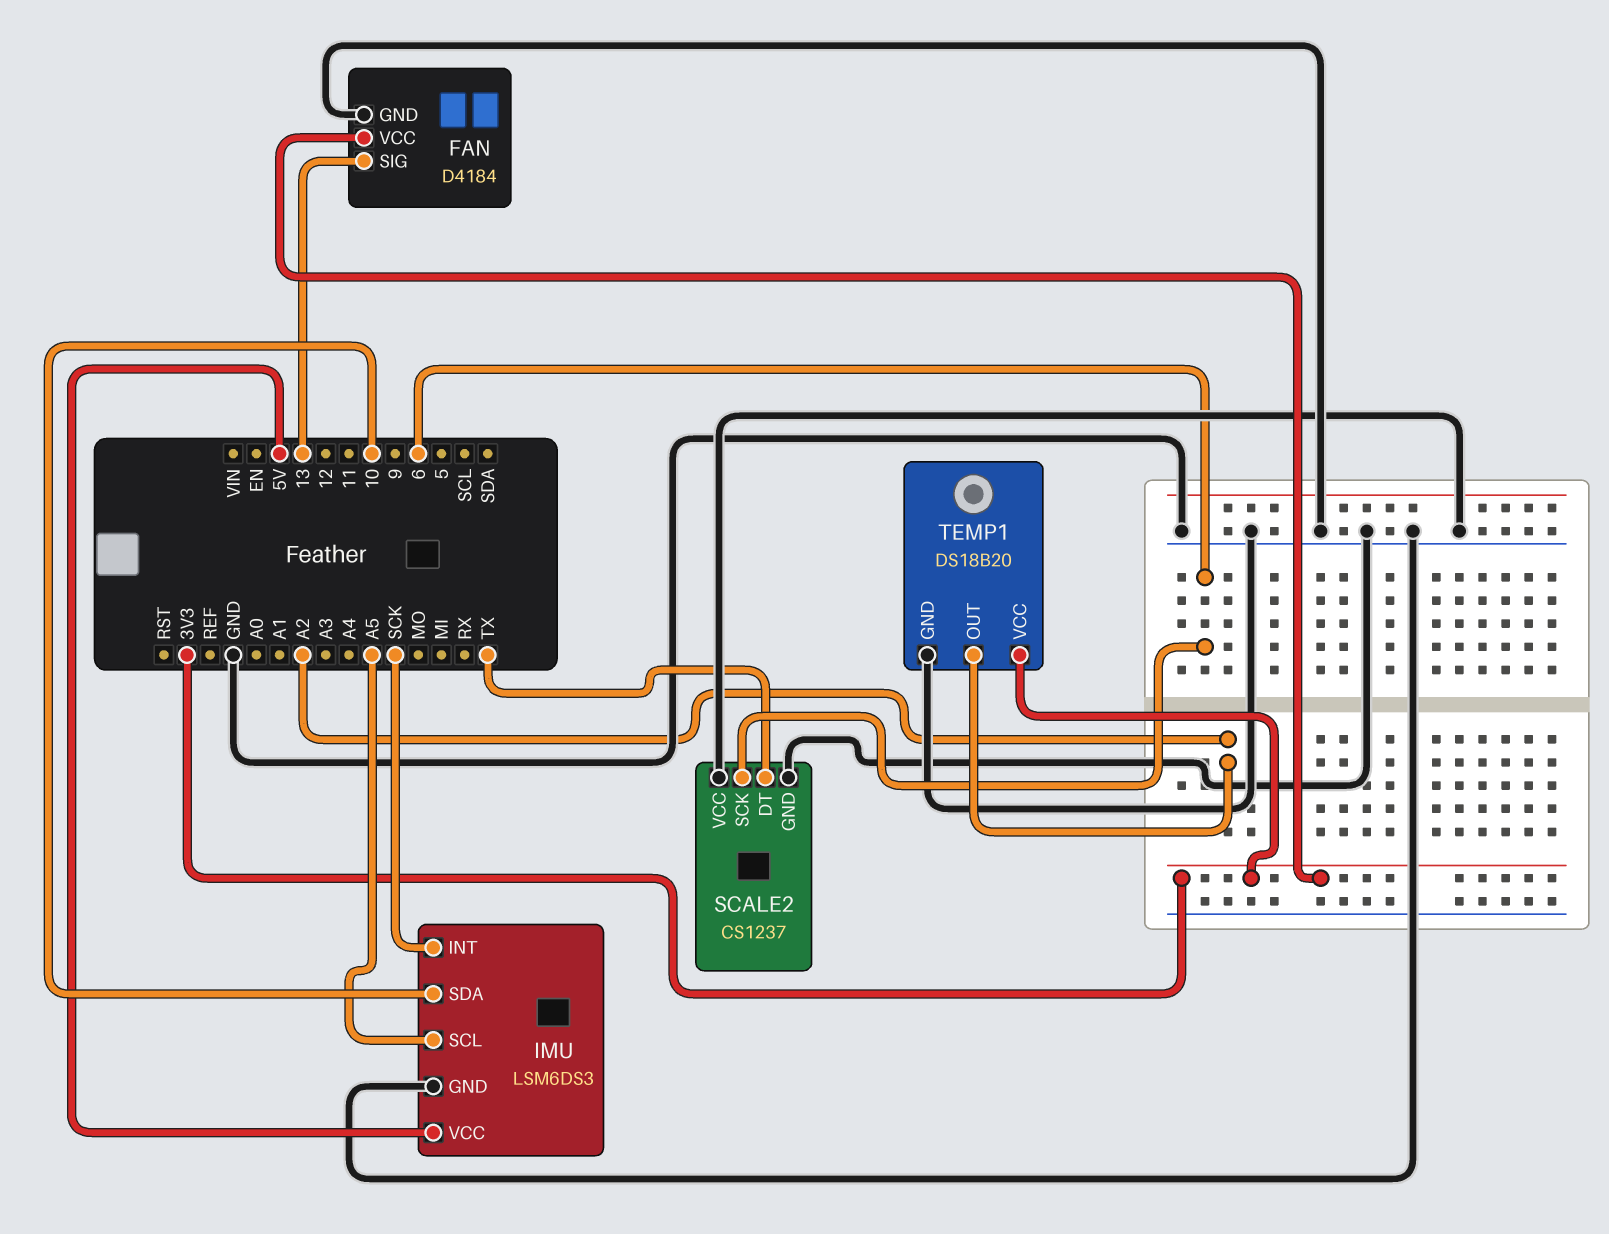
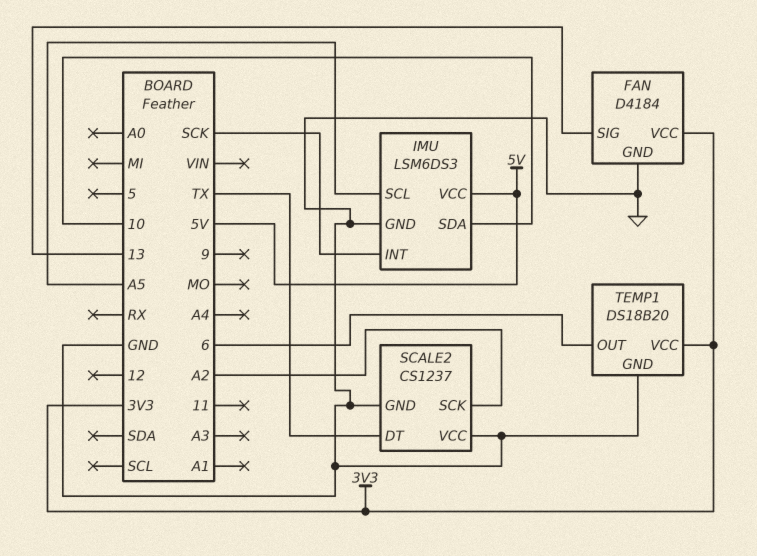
SCALE2 pin SCK: 6 -> A2
TEMP1 pin OUT: A2 -> 6

